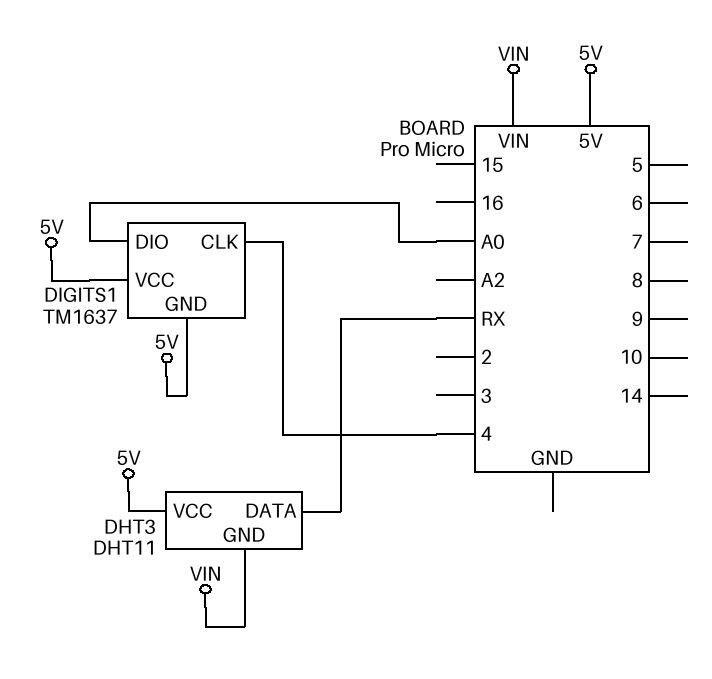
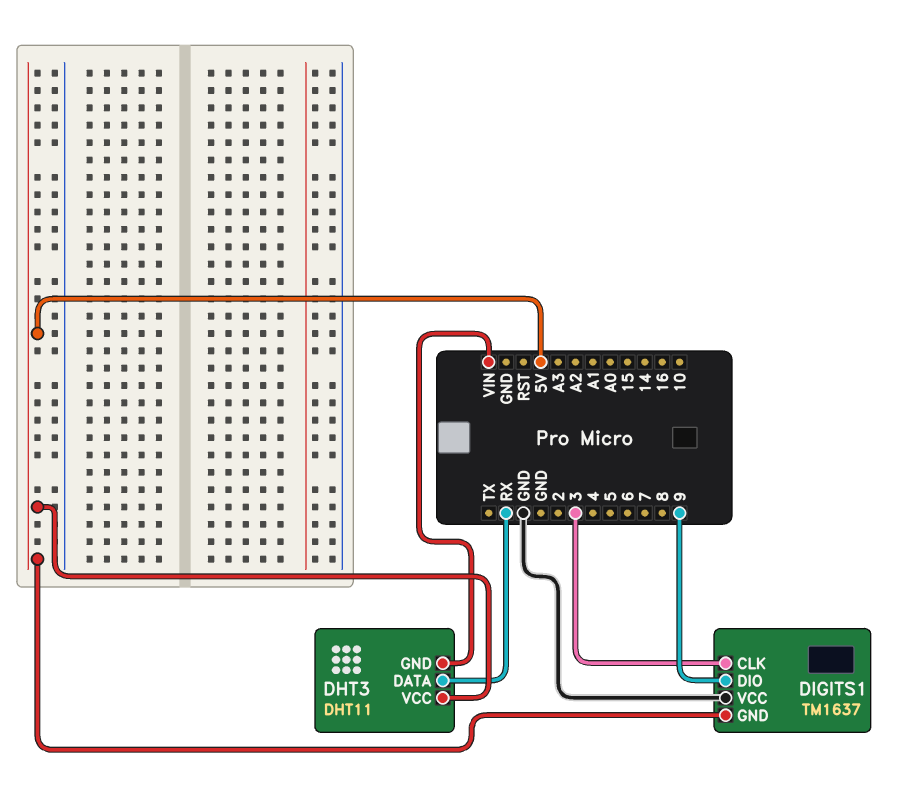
DIGITS1 pin CLK: 4 -> 3
DIGITS1 pin DIO: A0 -> 9
DIGITS1 pin VCC: 5V -> GND

